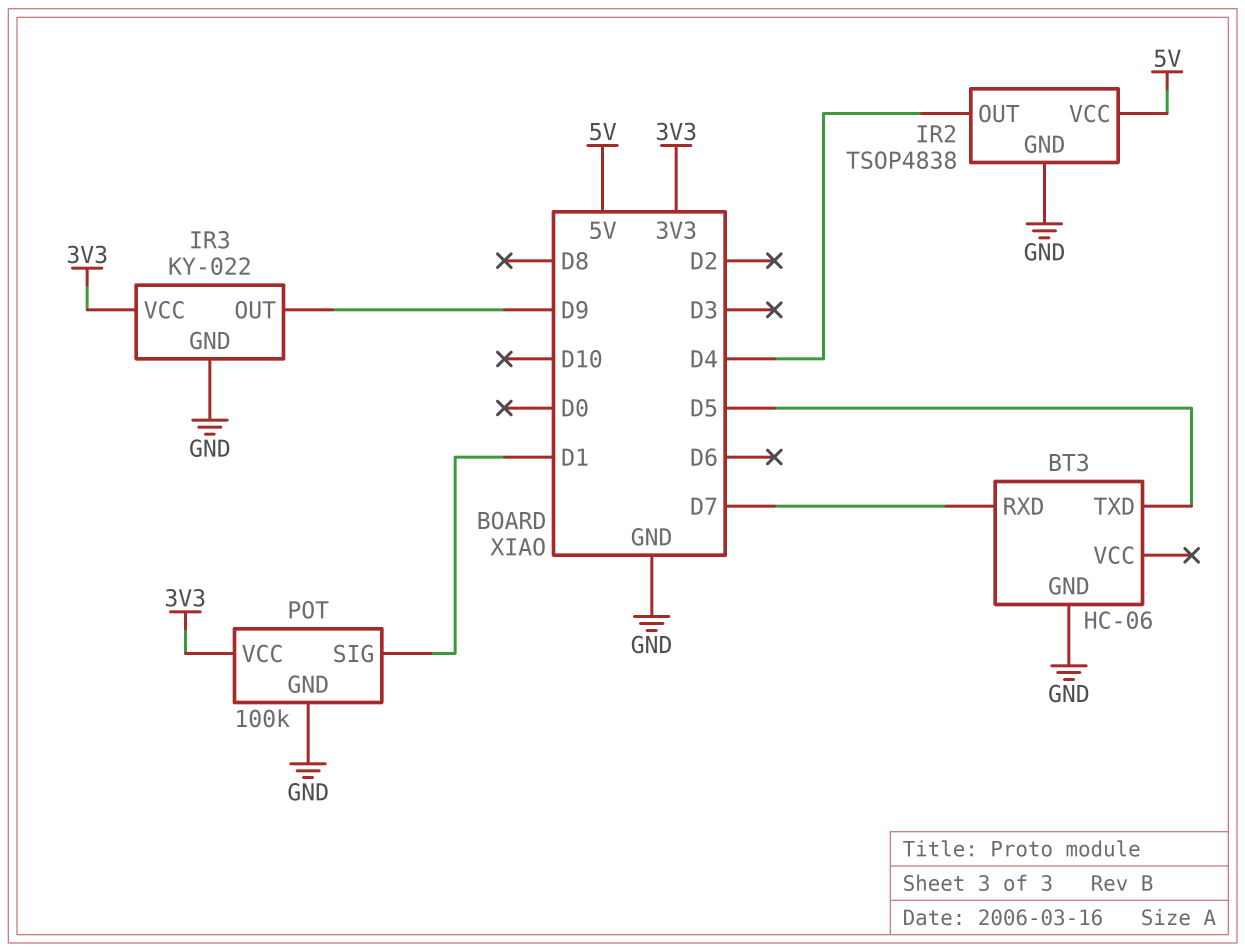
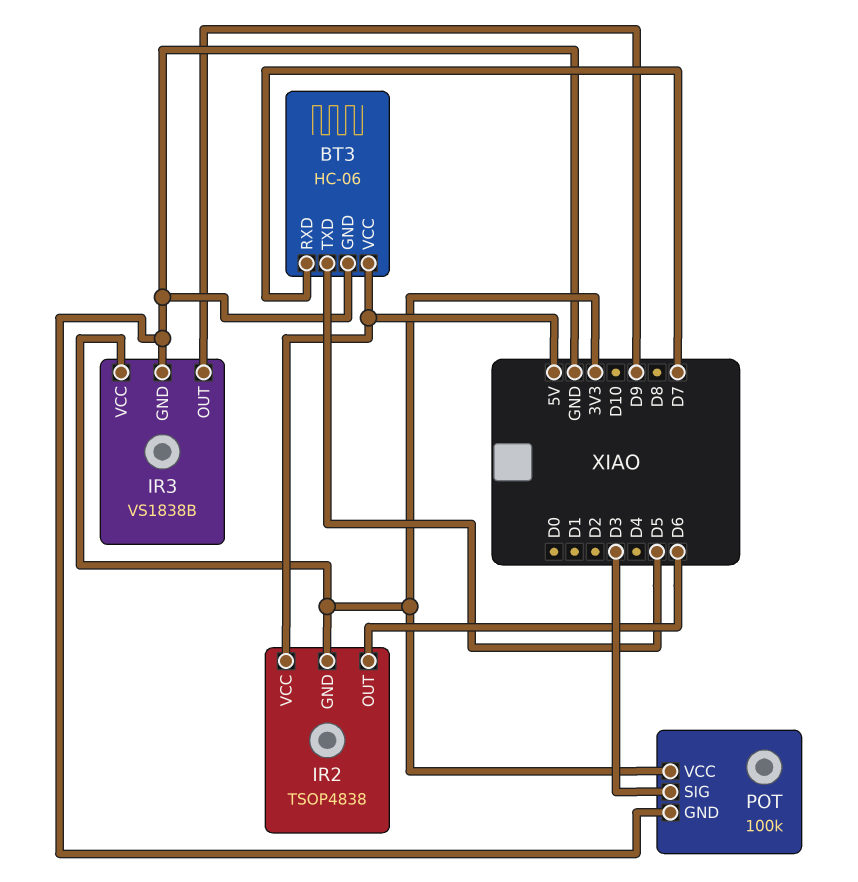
BT3 pin VCC: none -> 5V
IR2 pin GND: GND -> 3V3
IR2 pin OUT: D4 -> D6
IR3: KY-022 -> VS1838B
POT pin SIG: D1 -> D3

